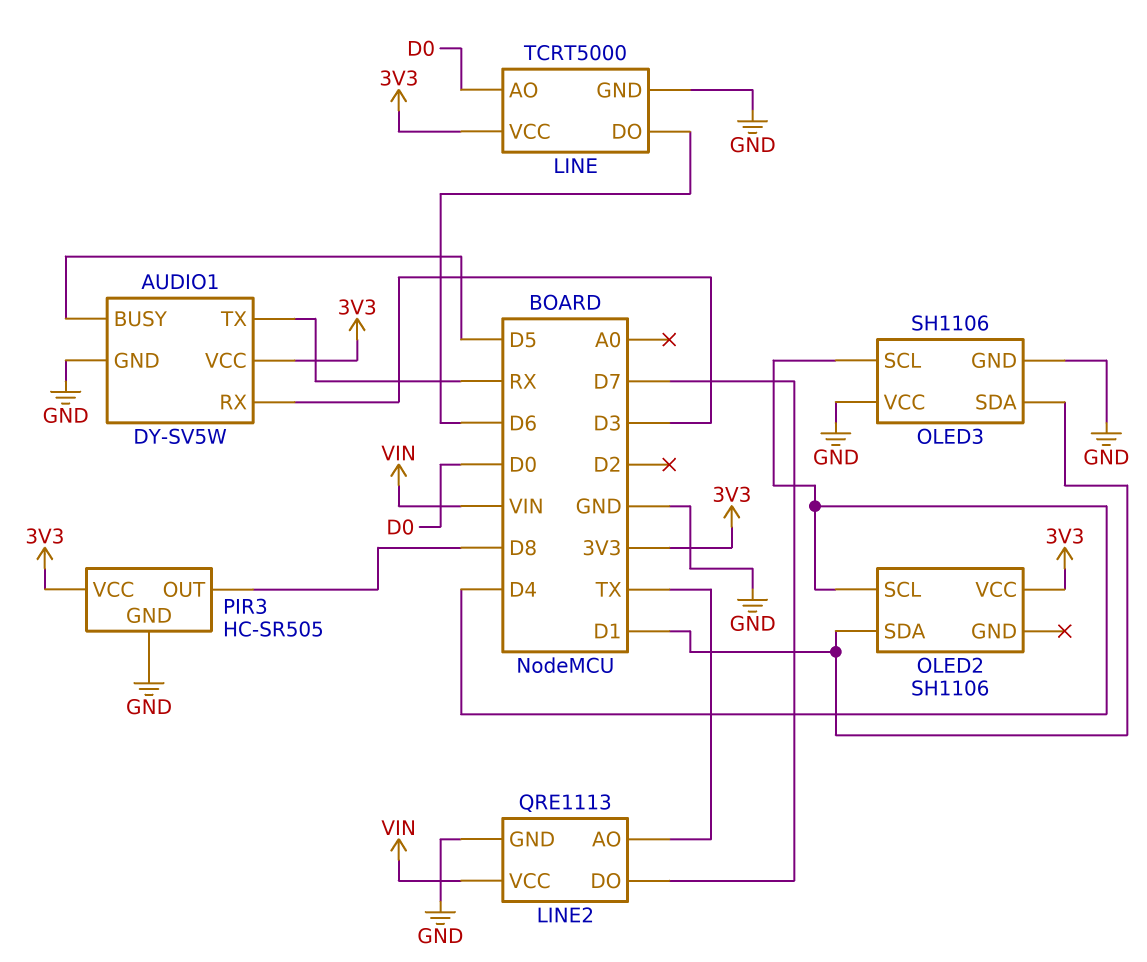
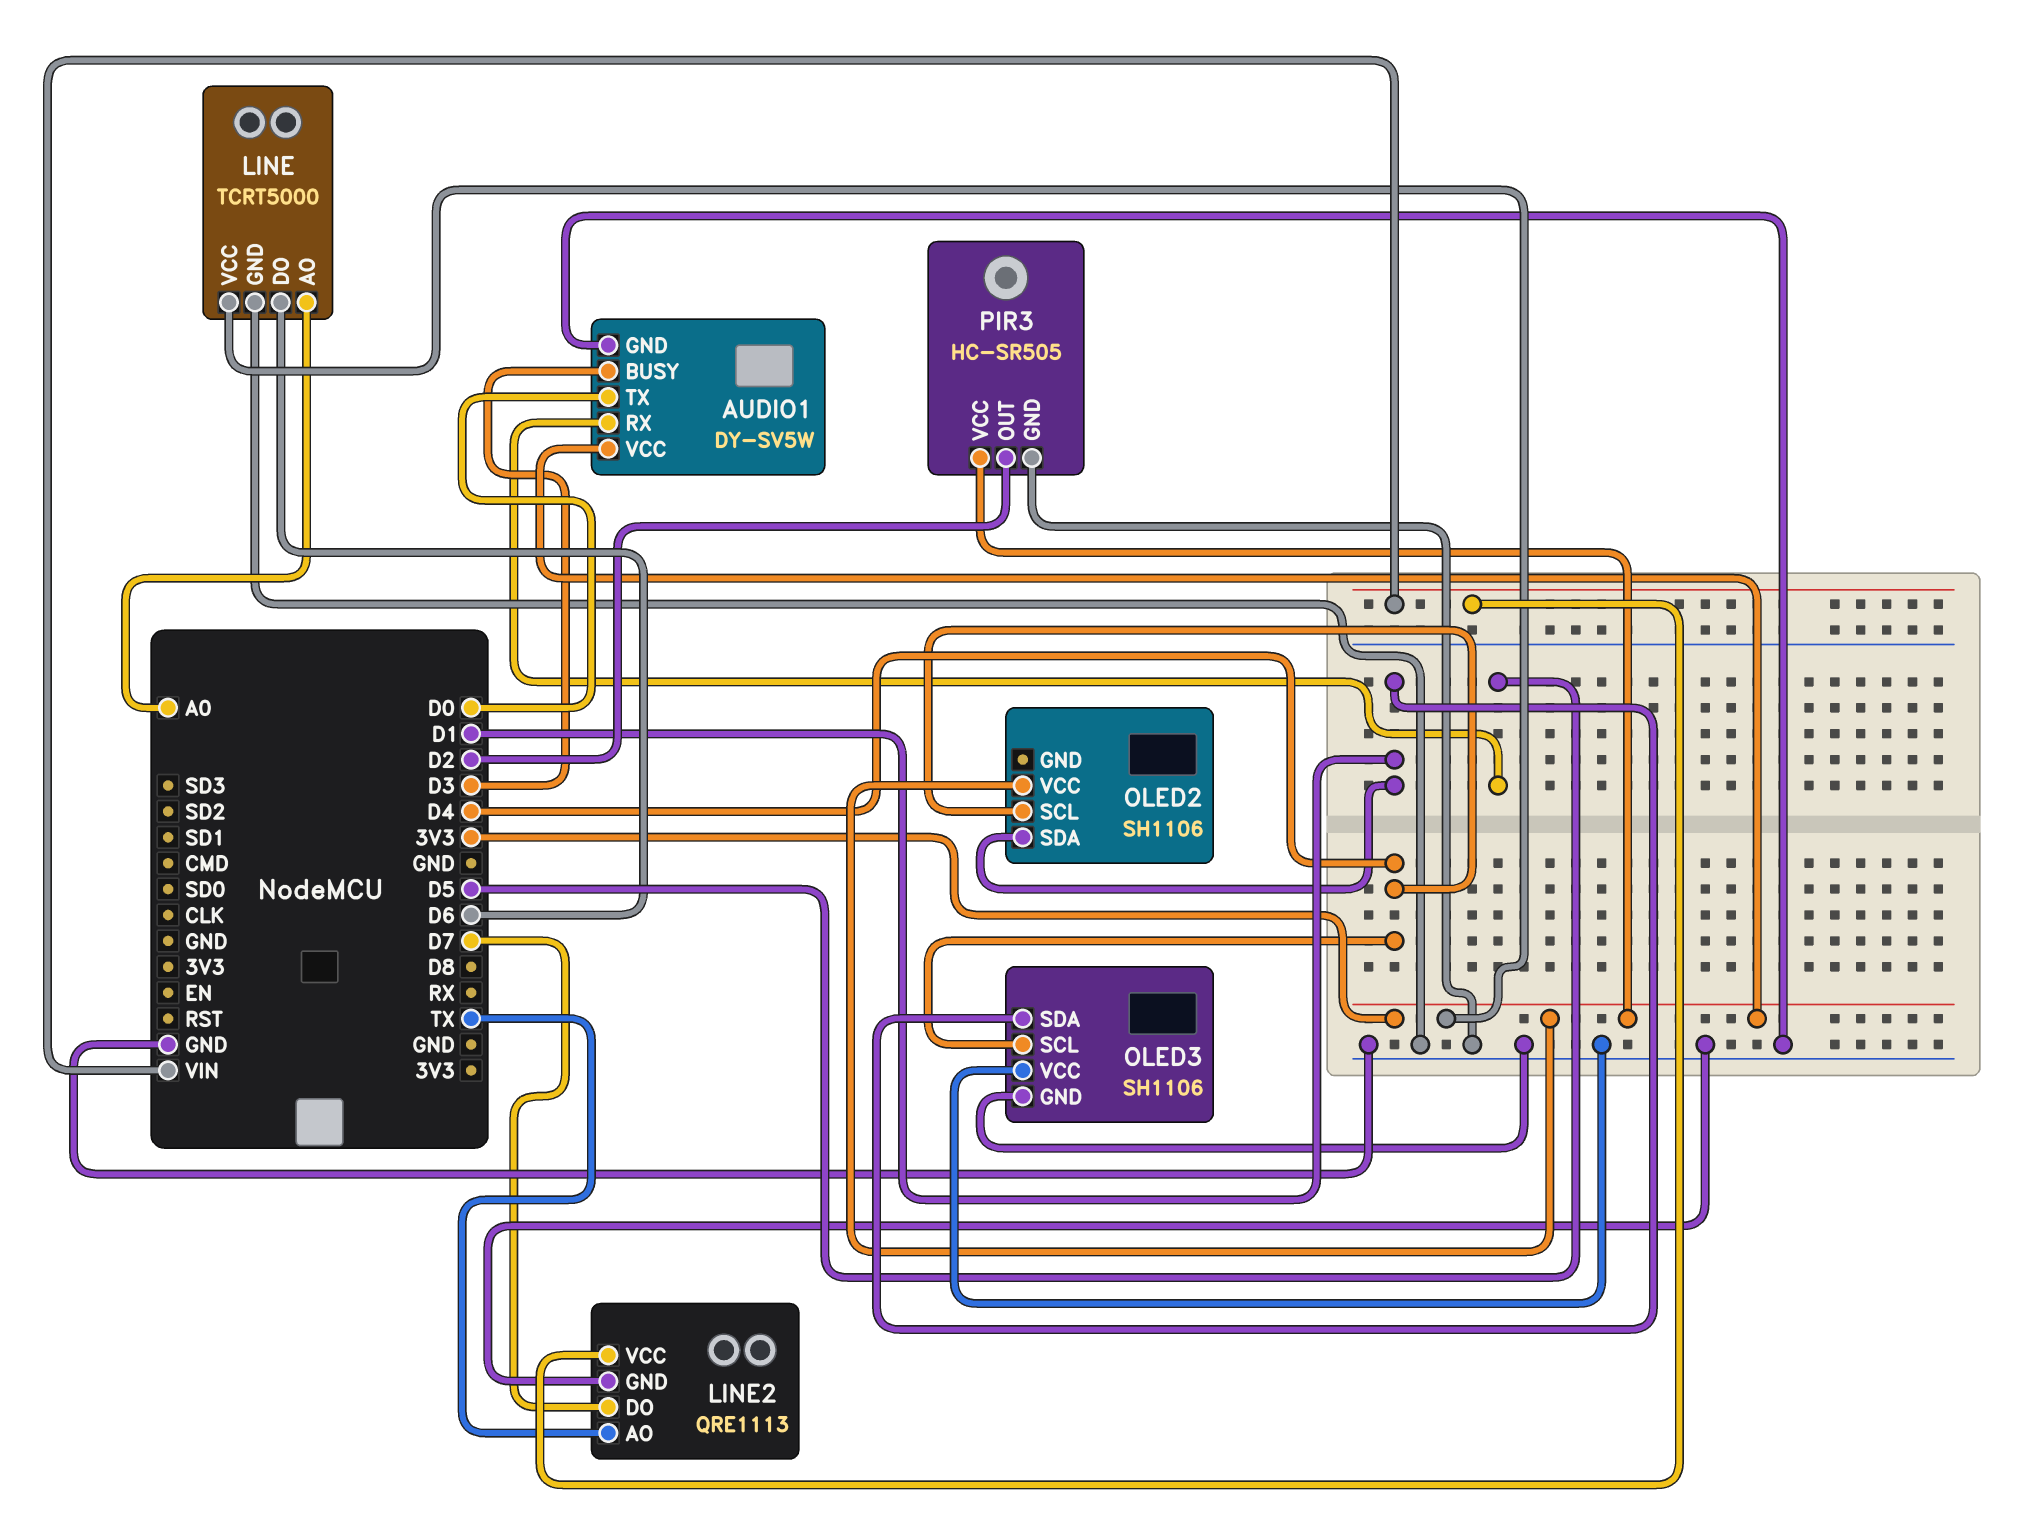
AUDIO1 pin BUSY: D5 -> D3
AUDIO1 pin RX: D3 -> D5
AUDIO1 pin TX: RX -> D0
LINE pin AO: D0 -> A0
PIR3 pin OUT: D8 -> D2

